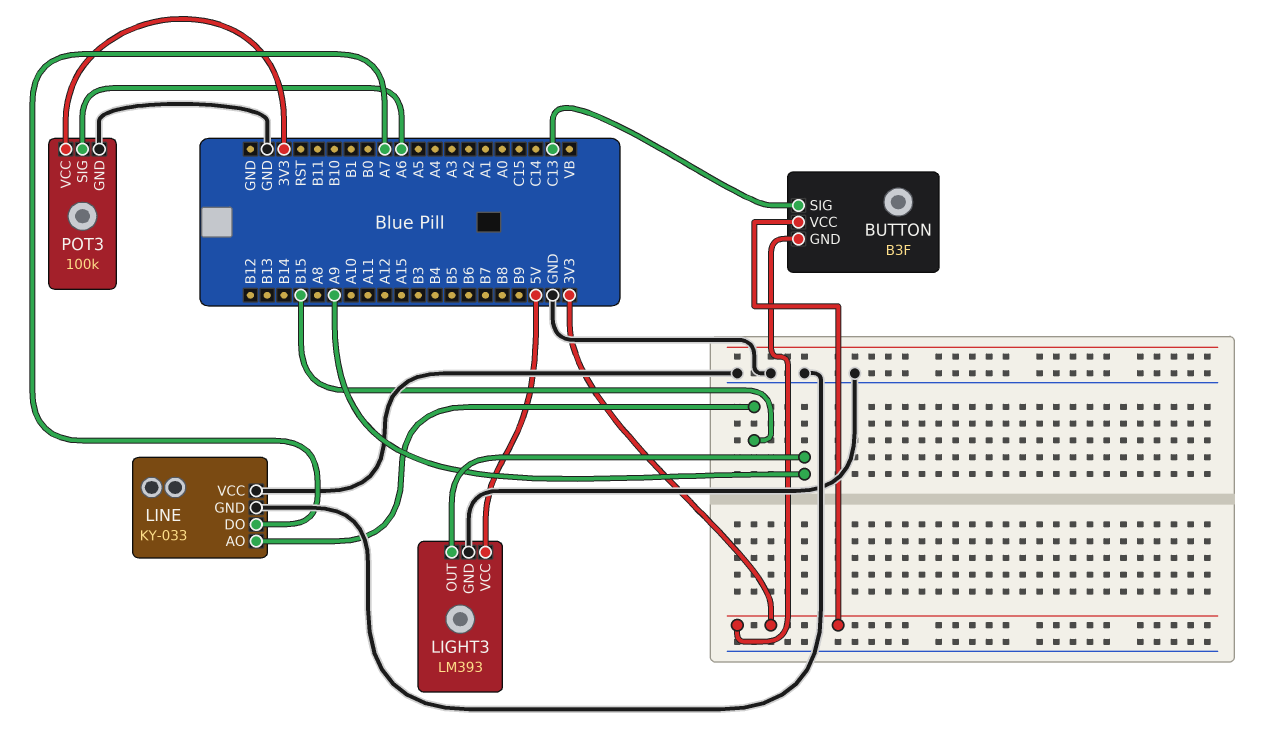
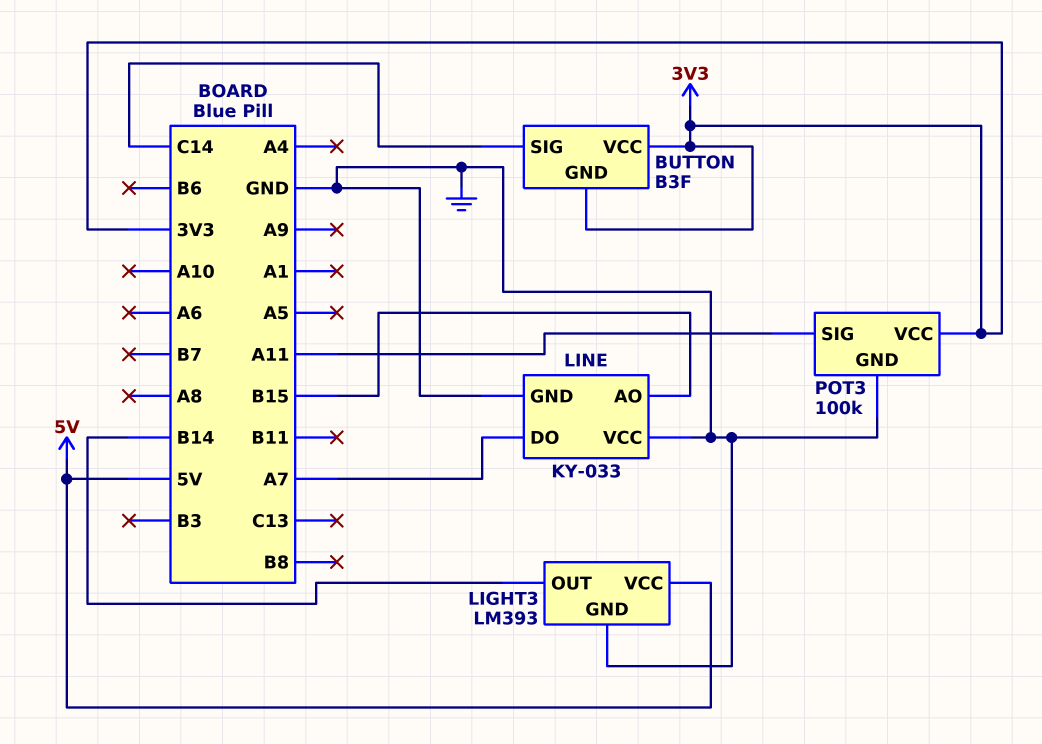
BUTTON pin SIG: C13 -> C14
LIGHT3 pin OUT: A9 -> B14
POT3 pin SIG: A6 -> A11

